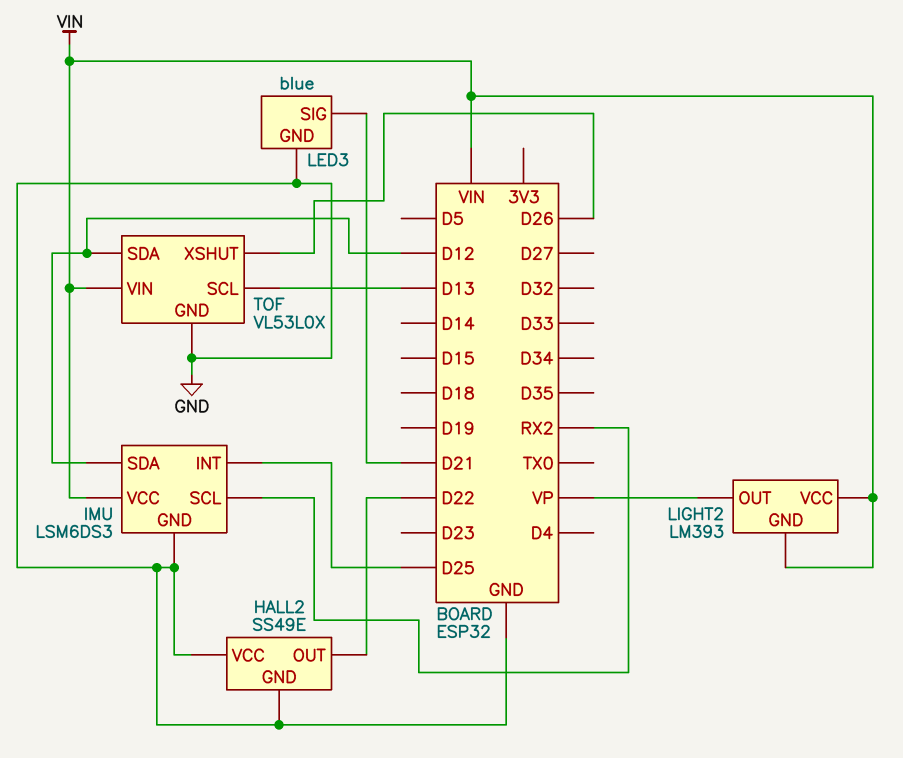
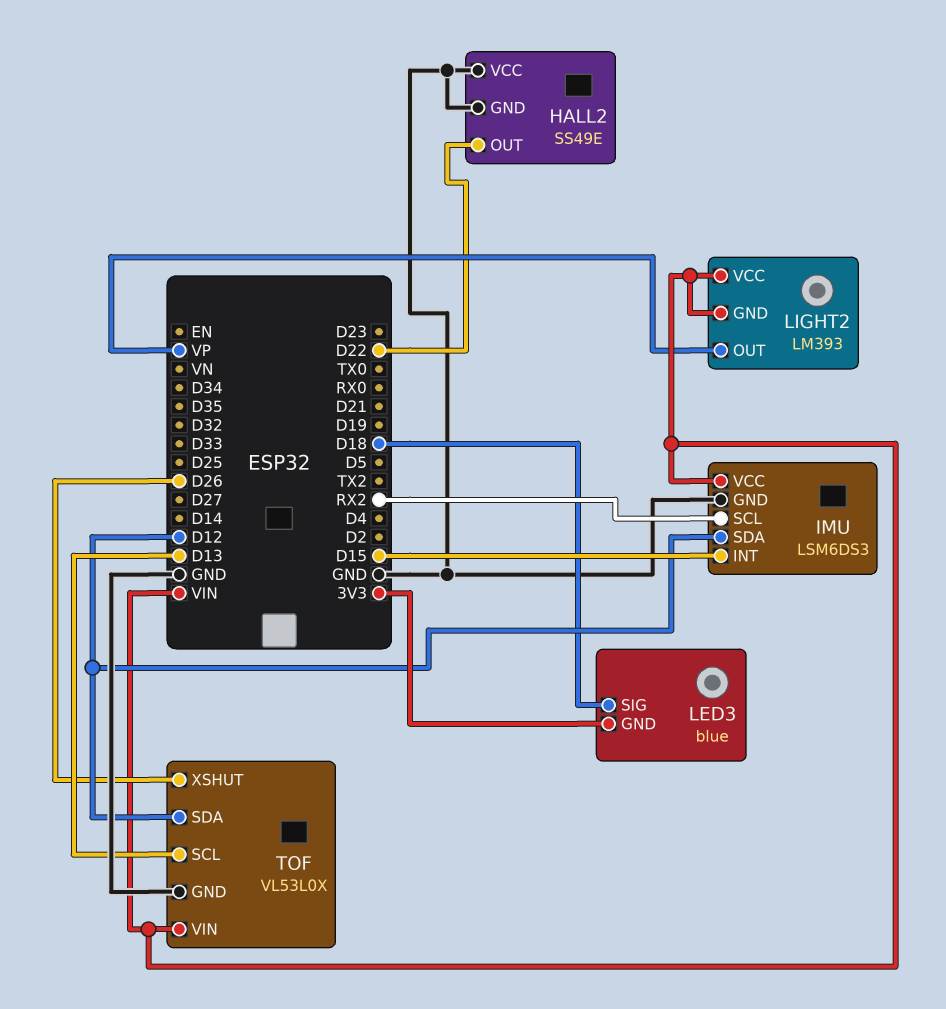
IMU pin INT: D25 -> D15
LED3 pin GND: GND -> 3V3
LED3 pin SIG: D21 -> D18

